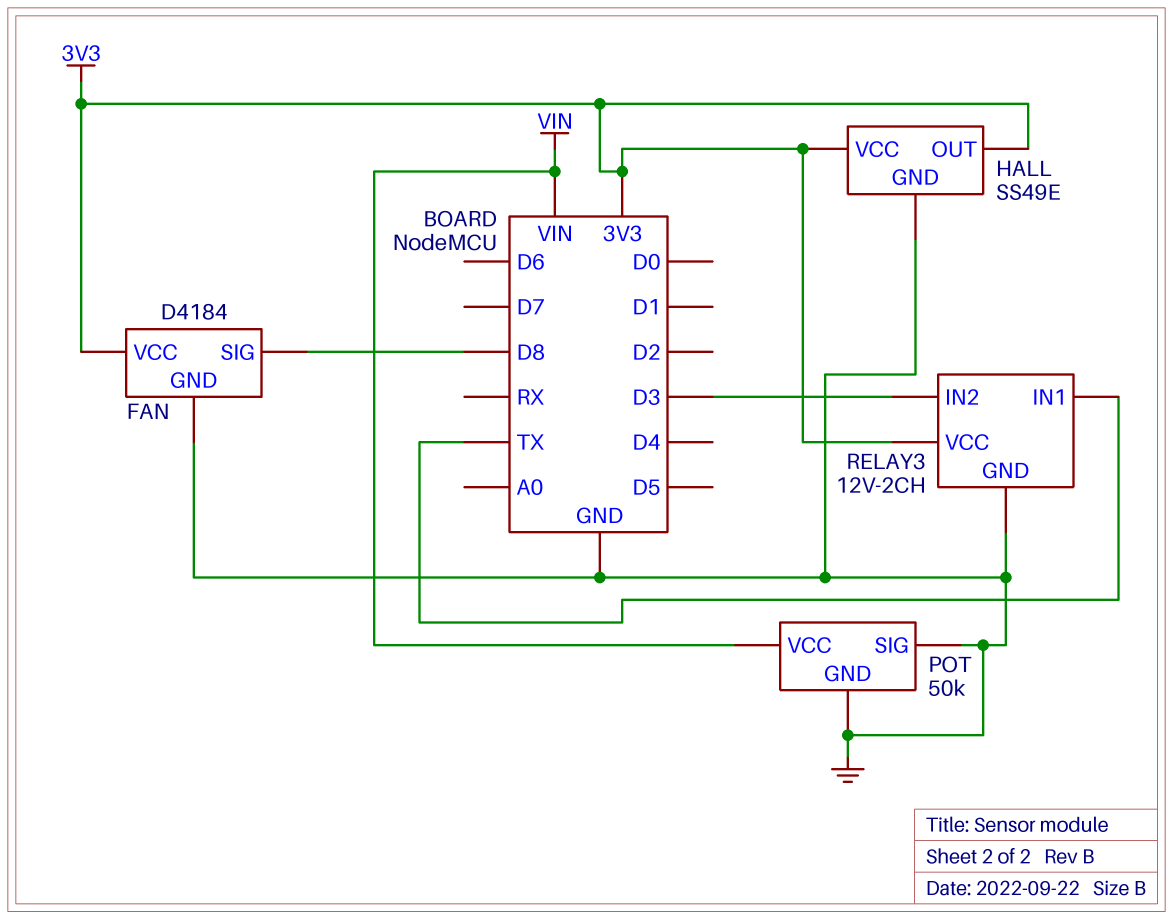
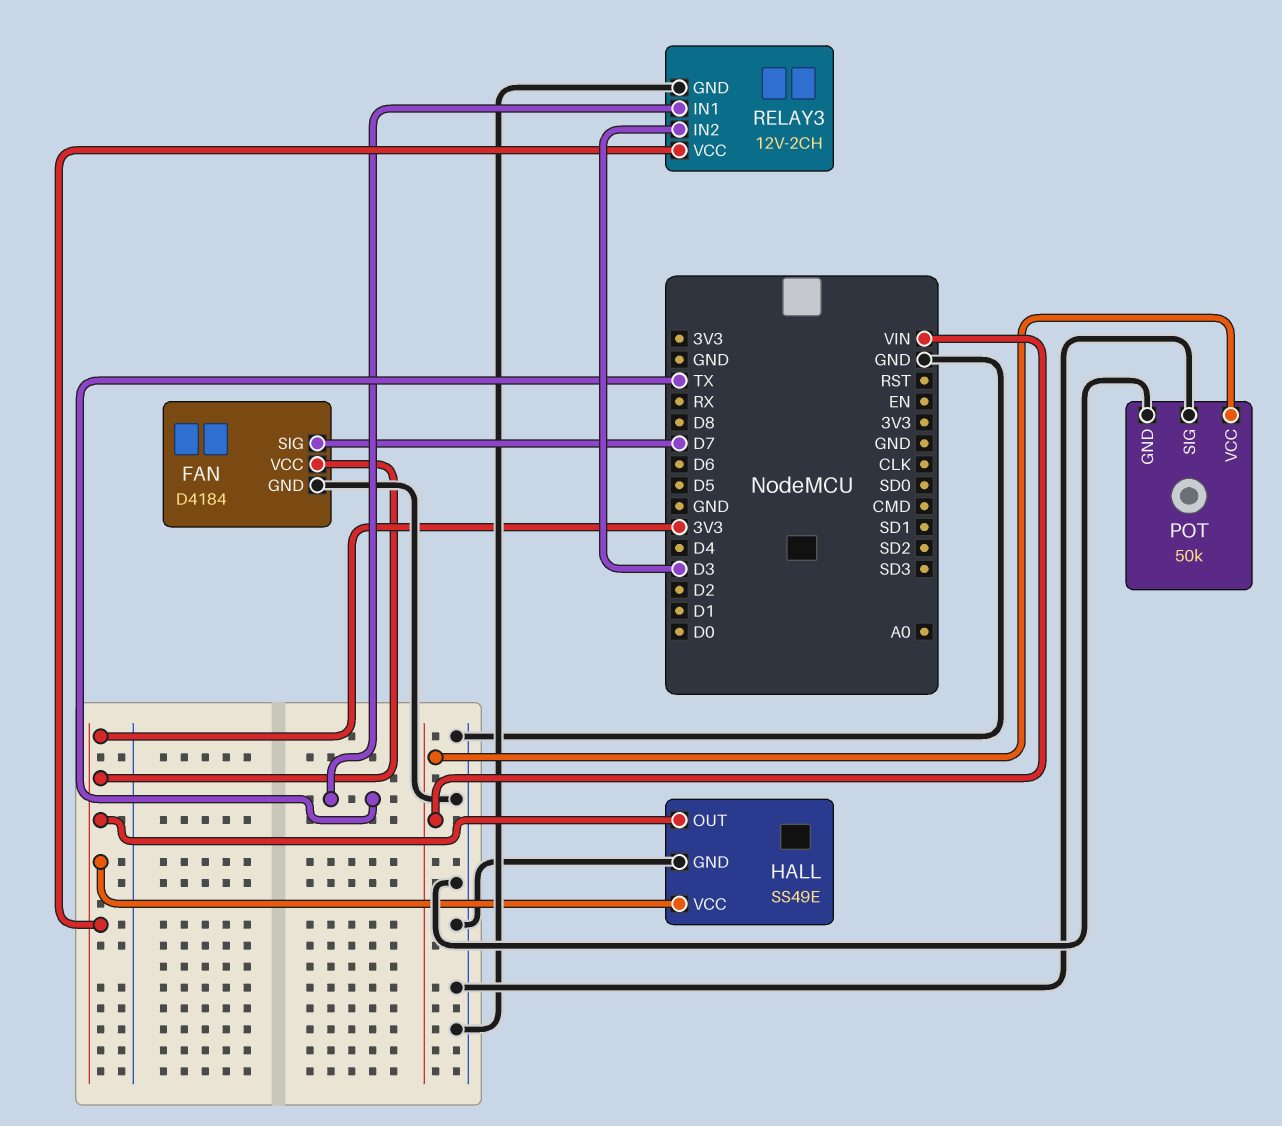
FAN pin SIG: D8 -> D7

